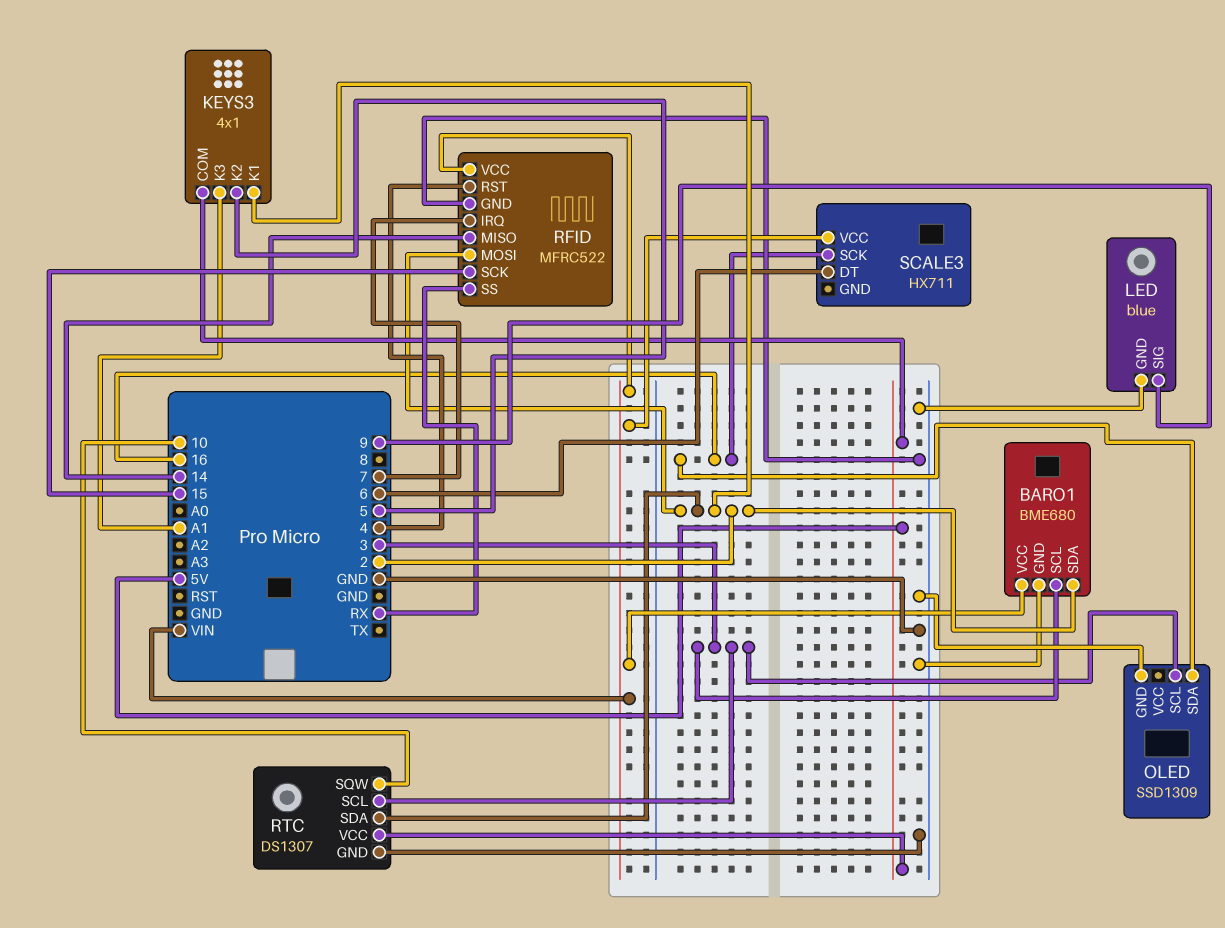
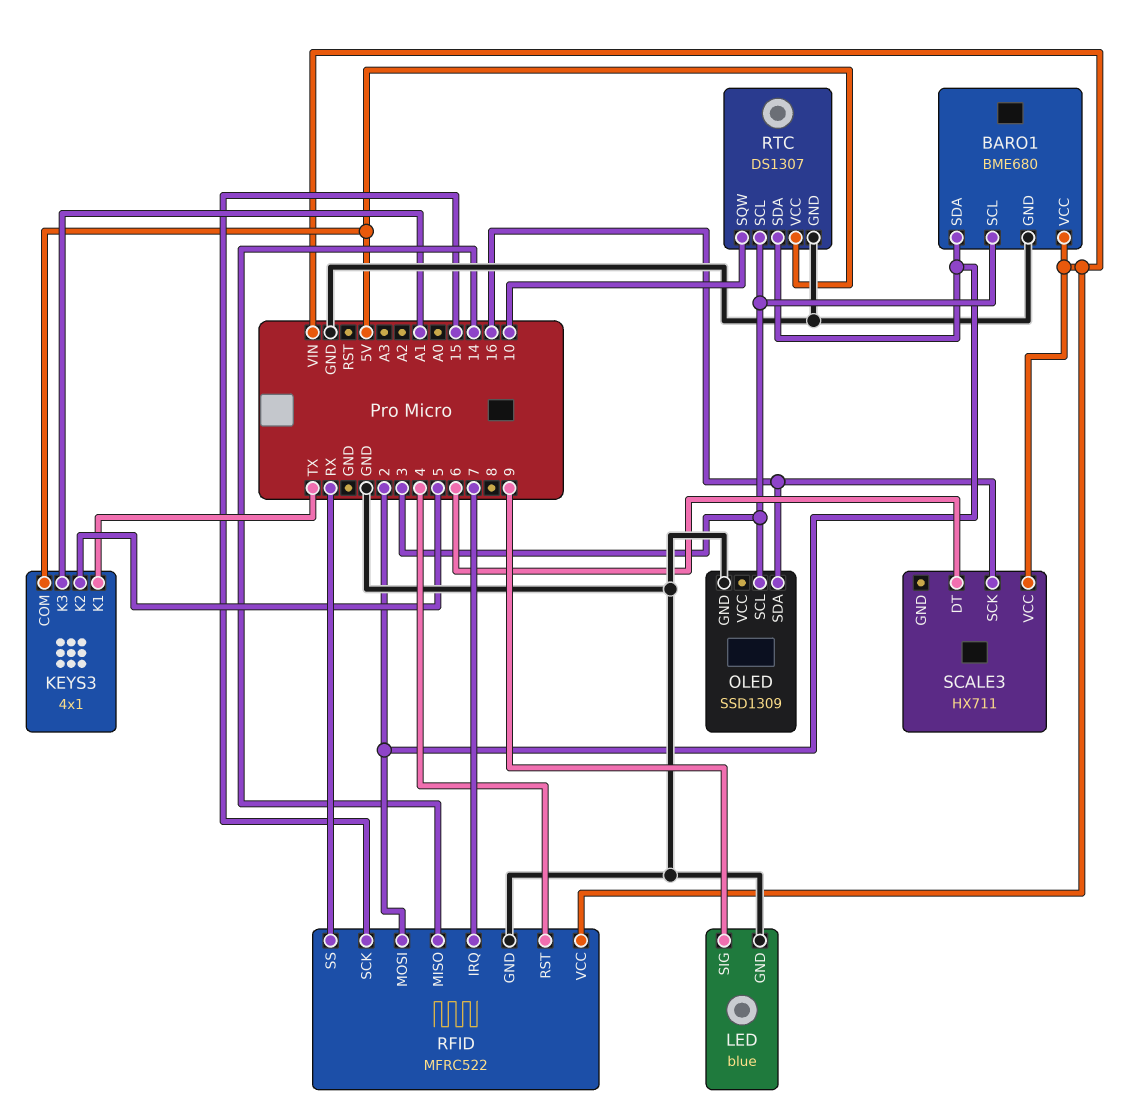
KEYS3 pin K1: 2 -> TX

